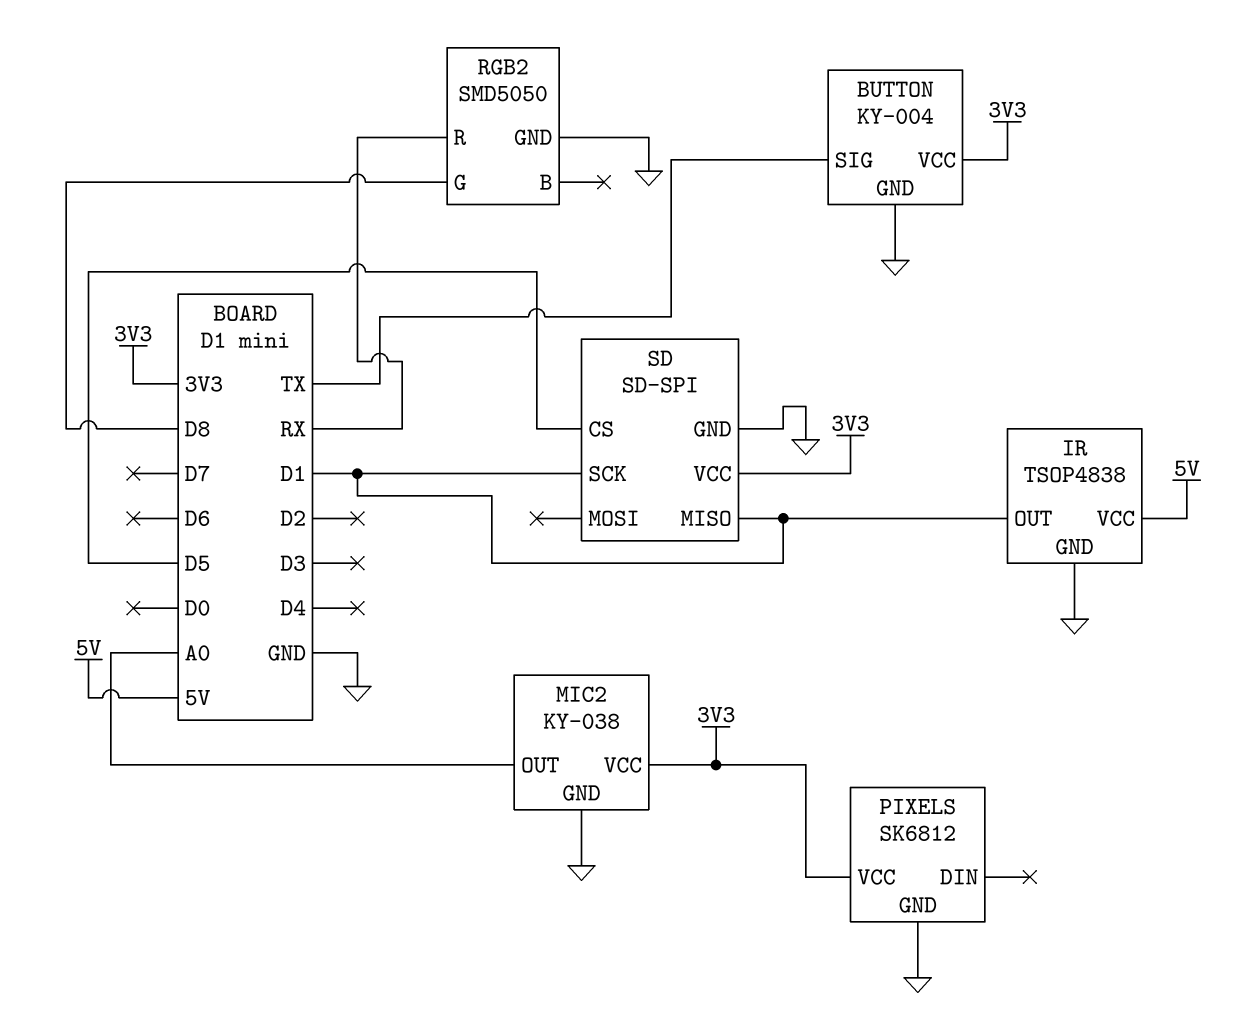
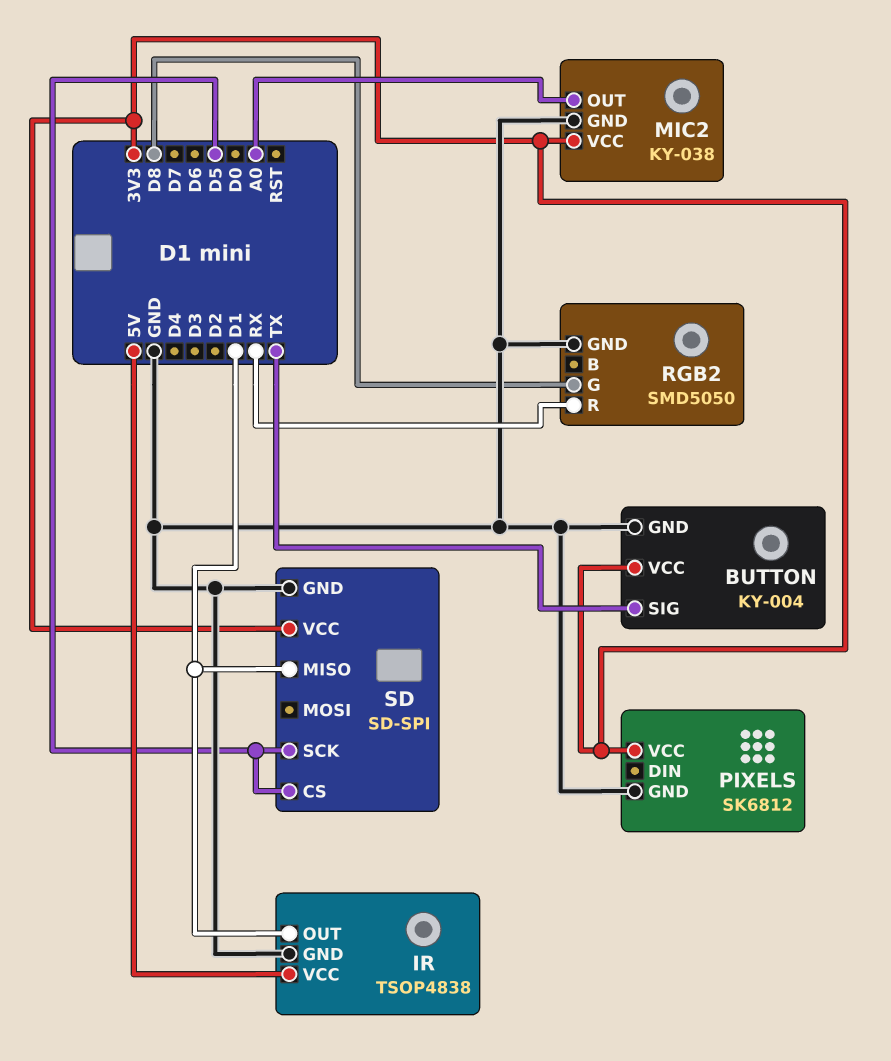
SD pin SCK: D1 -> D5

